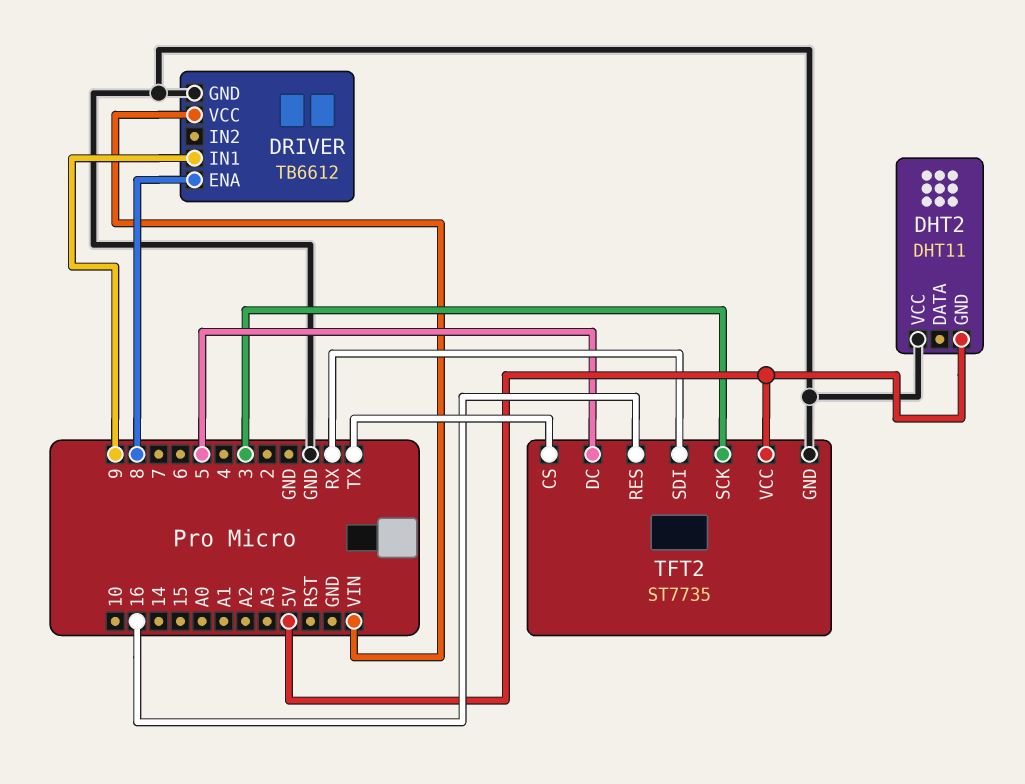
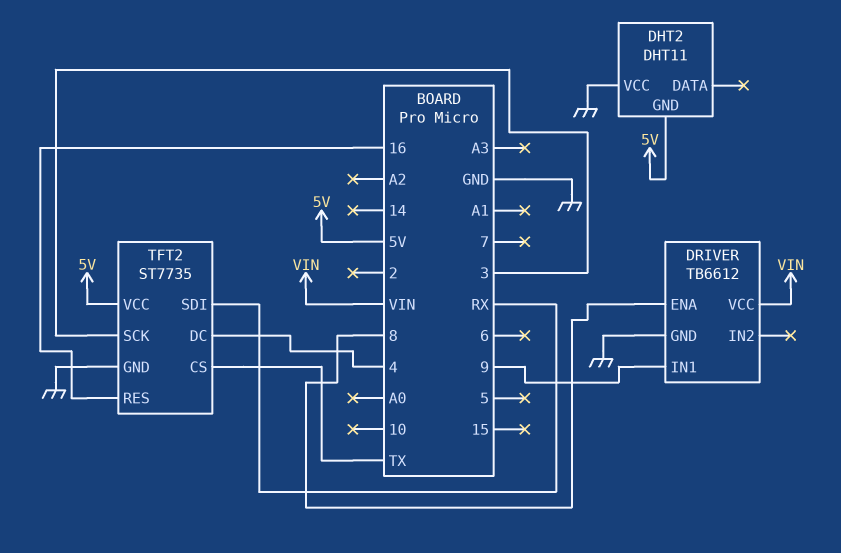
TFT2 pin DC: 5 -> 4

